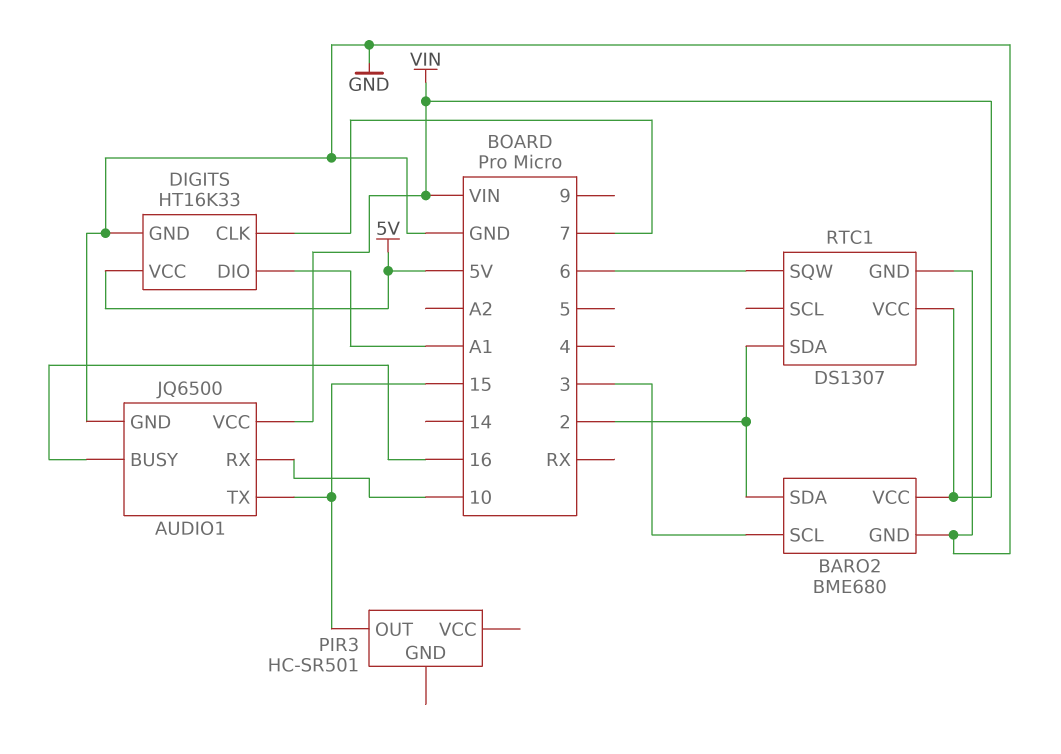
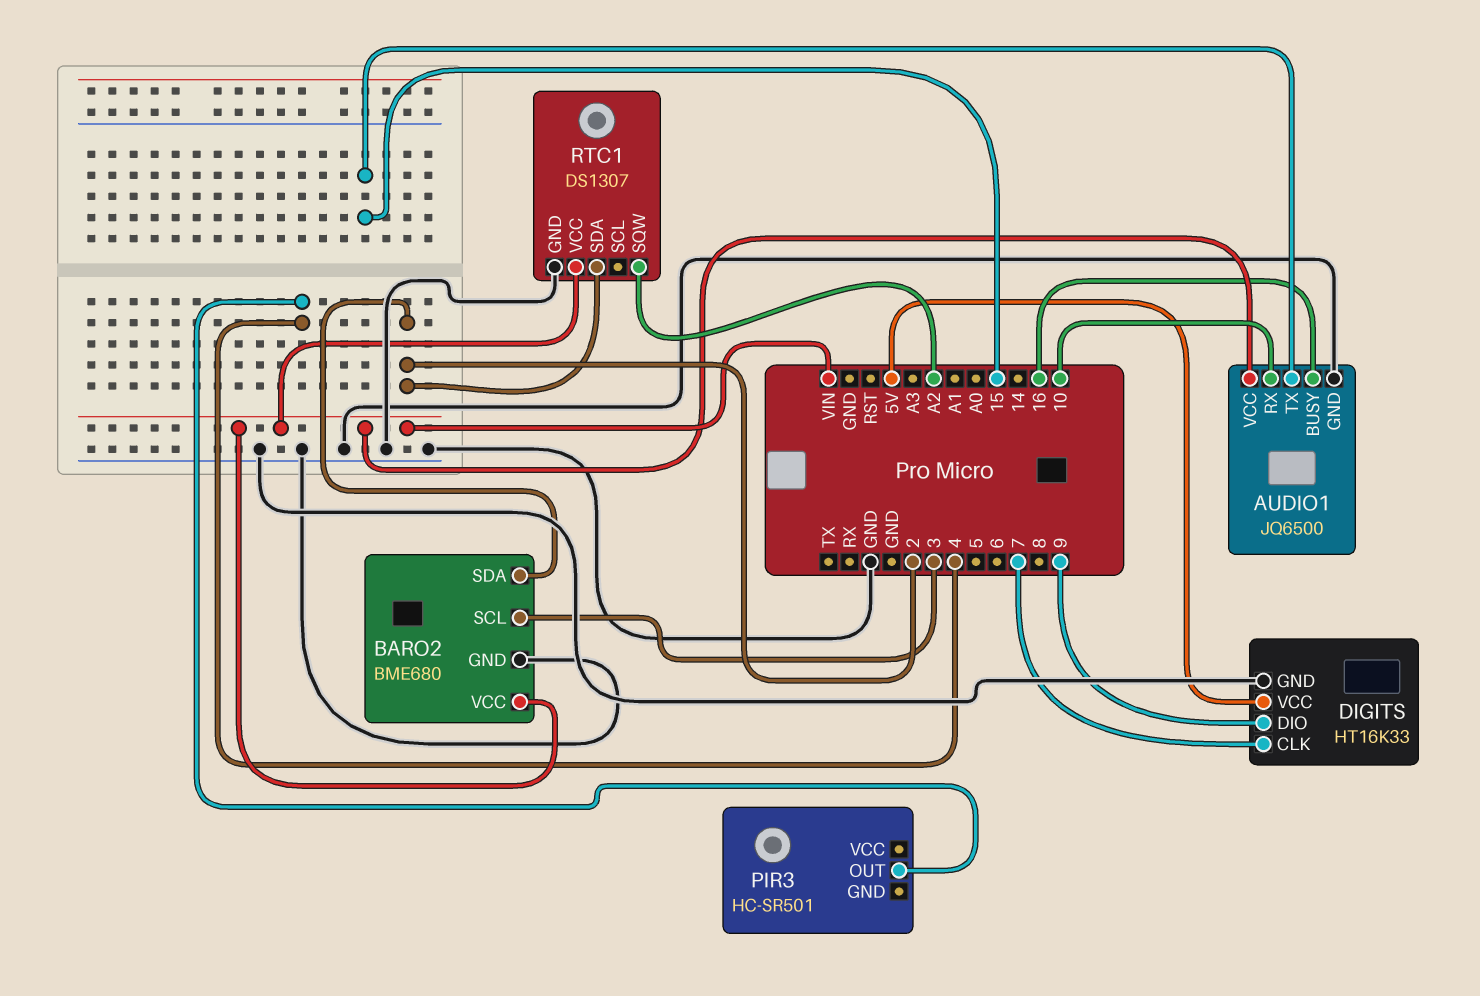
DIGITS pin DIO: A1 -> 9
PIR3 pin OUT: 15 -> 4
RTC1 pin SQW: 6 -> A2

